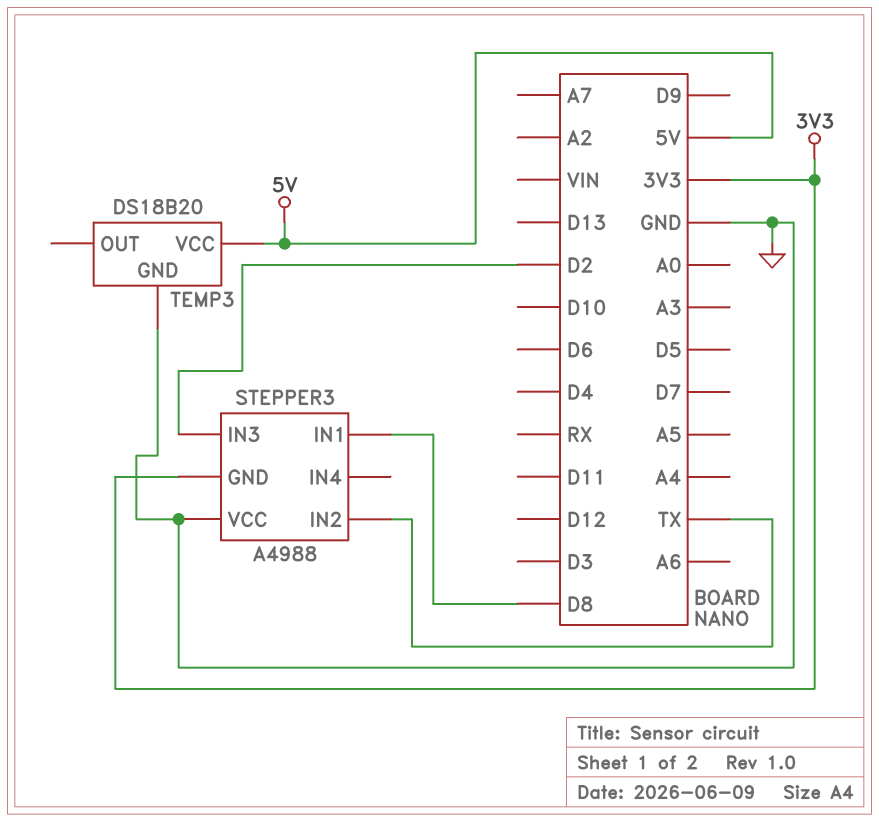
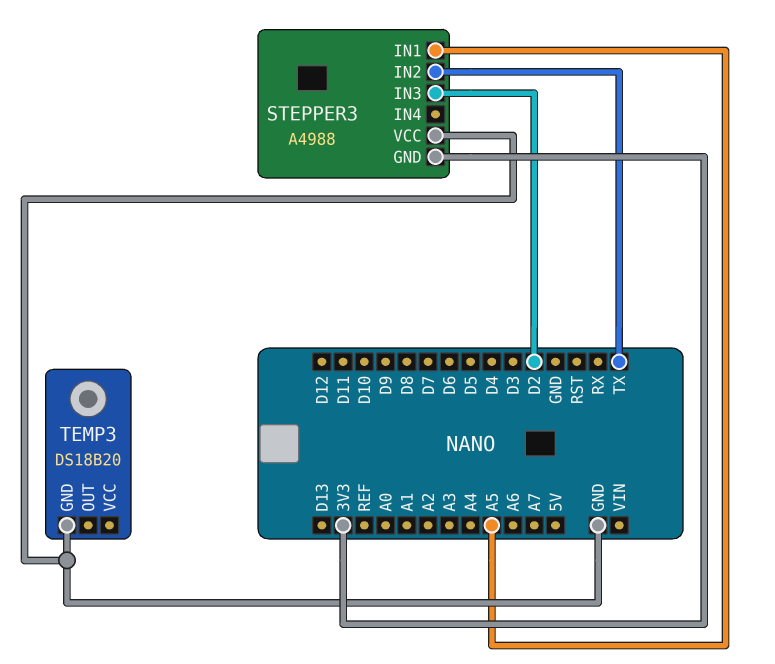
STEPPER3 pin IN1: D8 -> A5
TEMP3 pin VCC: 5V -> none

